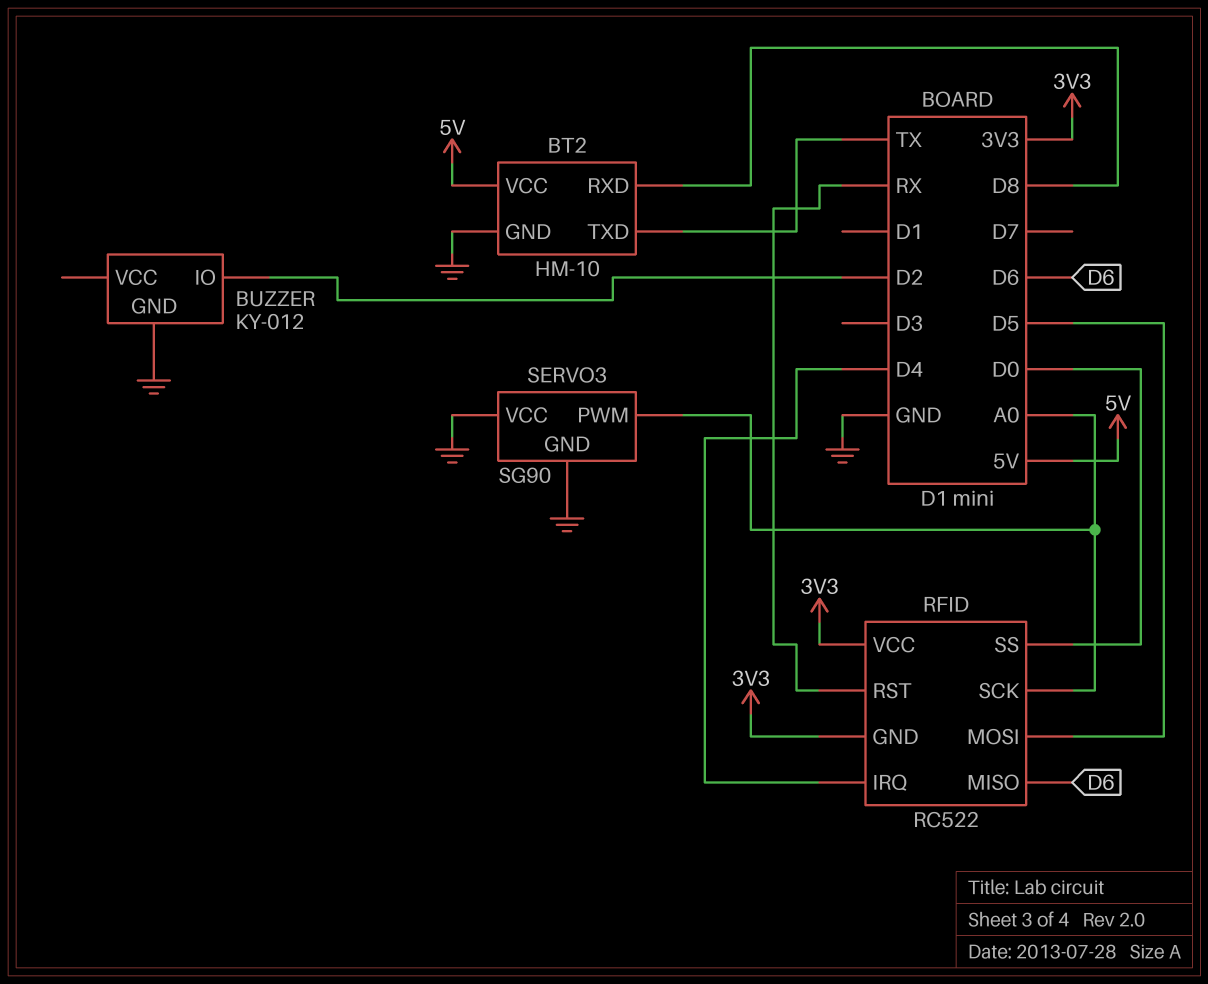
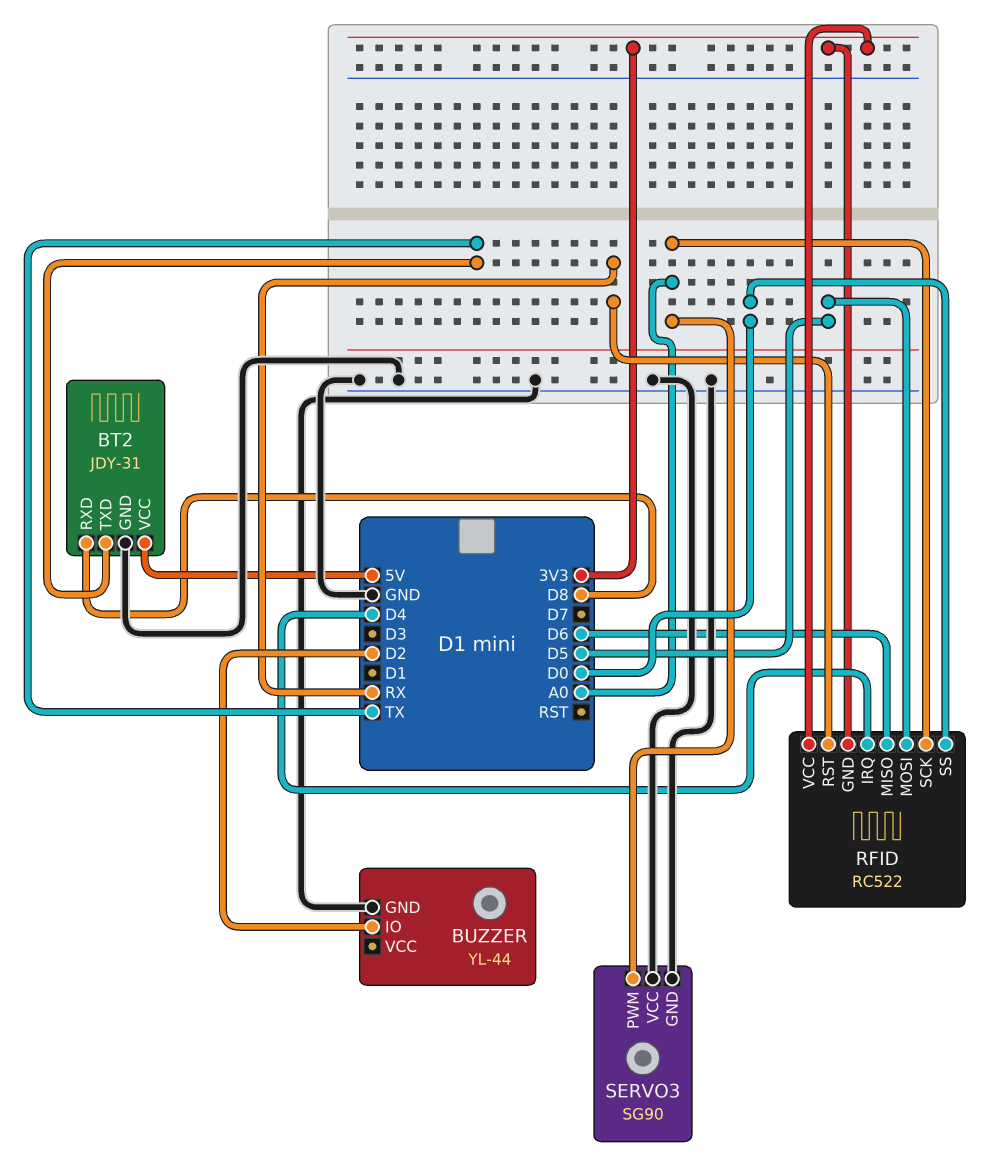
BT2: HM-10 -> JDY-31
BUZZER: KY-012 -> YL-44

